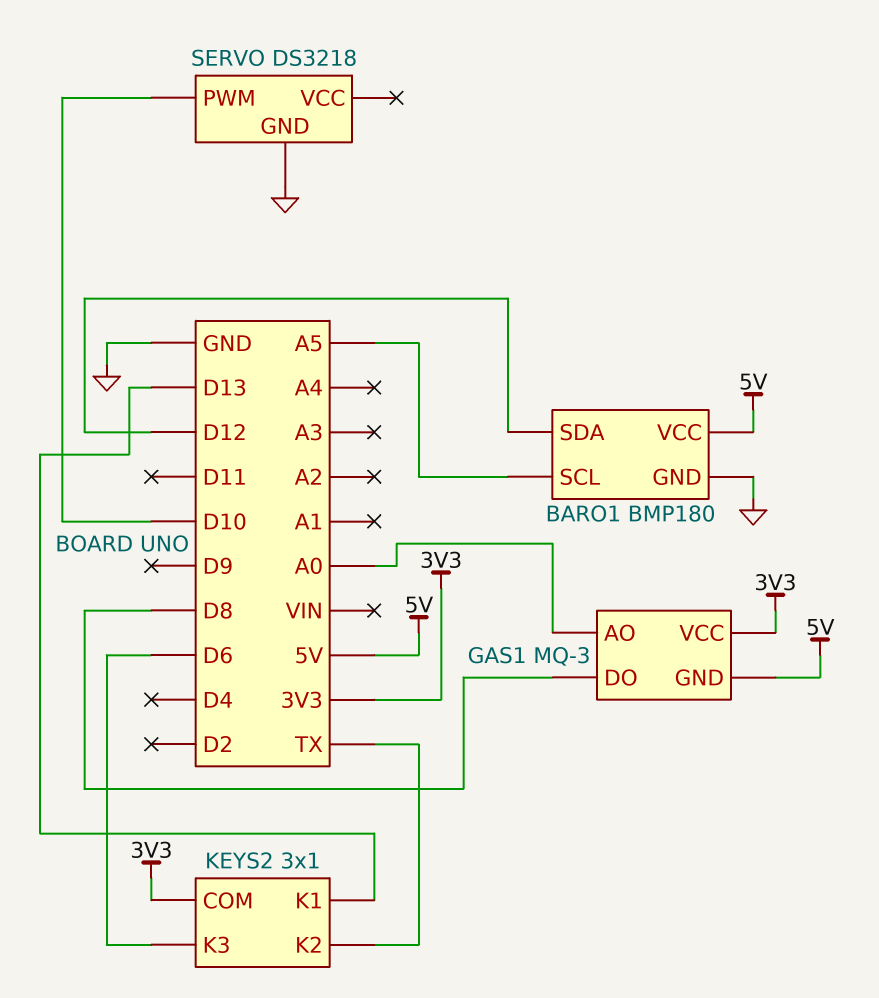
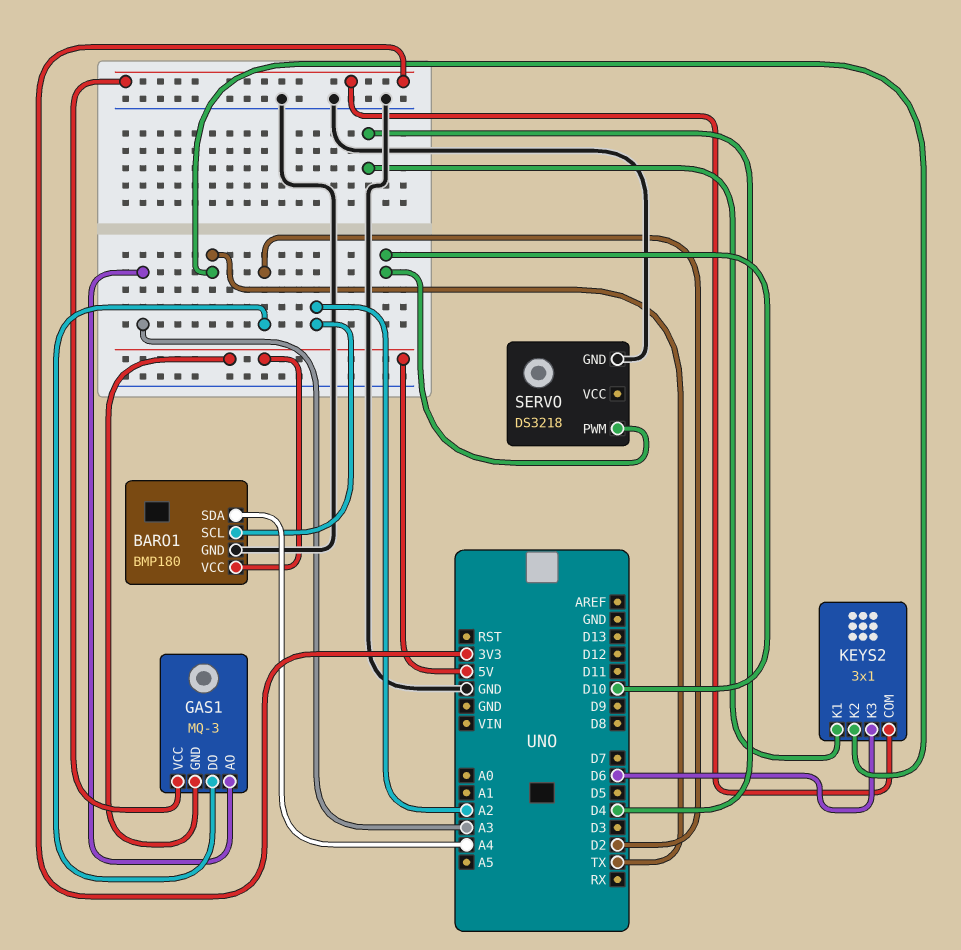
BARO1 pin SCL: A5 -> A2
BARO1 pin SDA: D12 -> A4
GAS1 pin AO: A0 -> A3
GAS1 pin DO: D8 -> D2
KEYS2 pin K1: D13 -> D4

